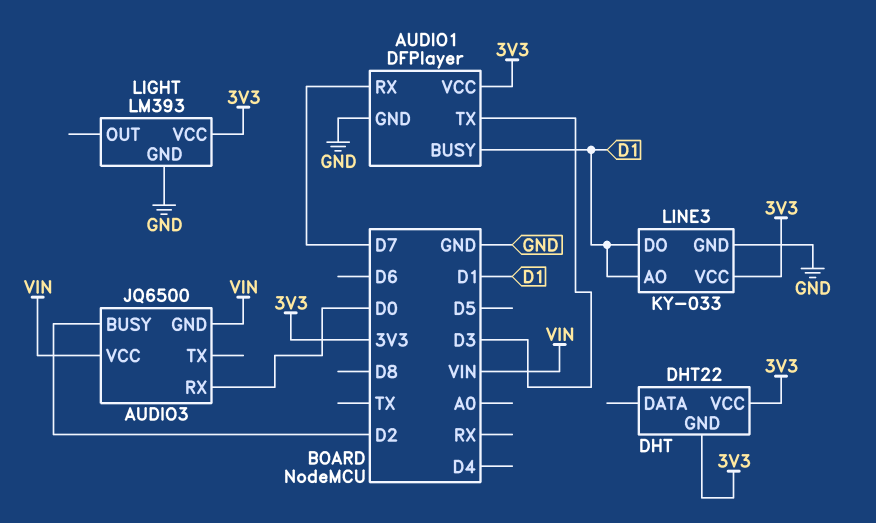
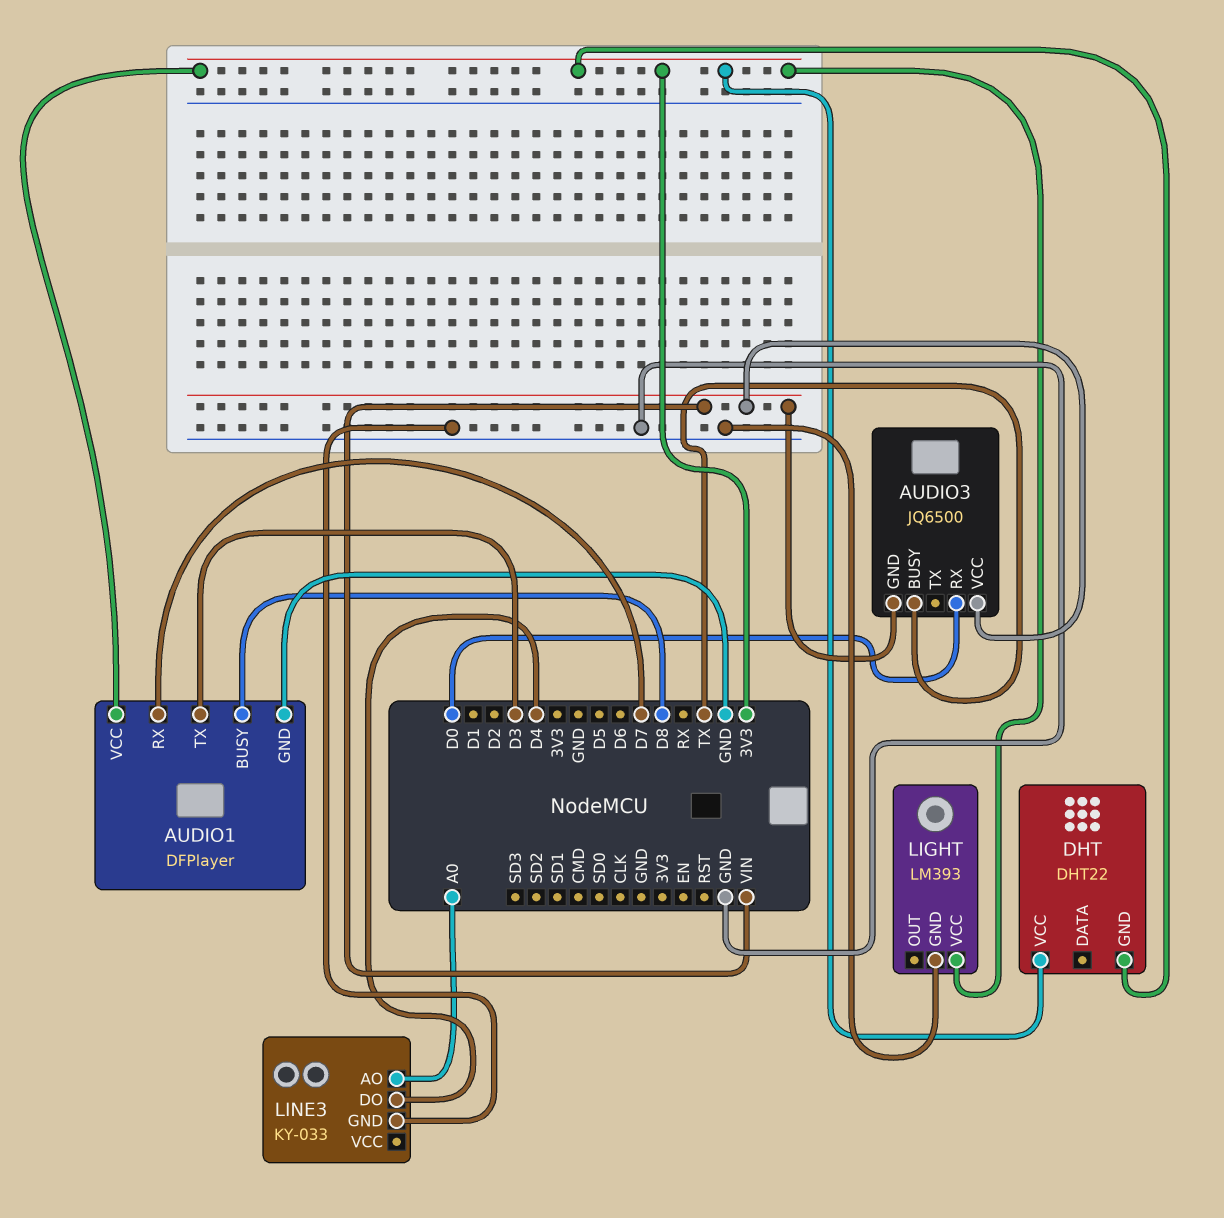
AUDIO1 pin BUSY: D1 -> D8
AUDIO3 pin BUSY: D2 -> TX
LINE3 pin AO: D1 -> A0
LINE3 pin DO: D1 -> D4
LINE3 pin VCC: 3V3 -> none

